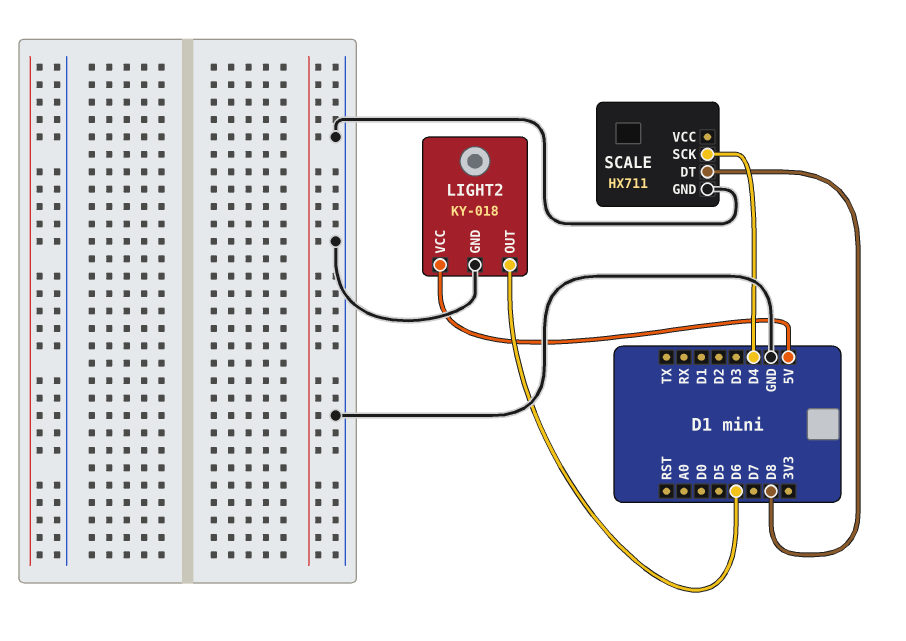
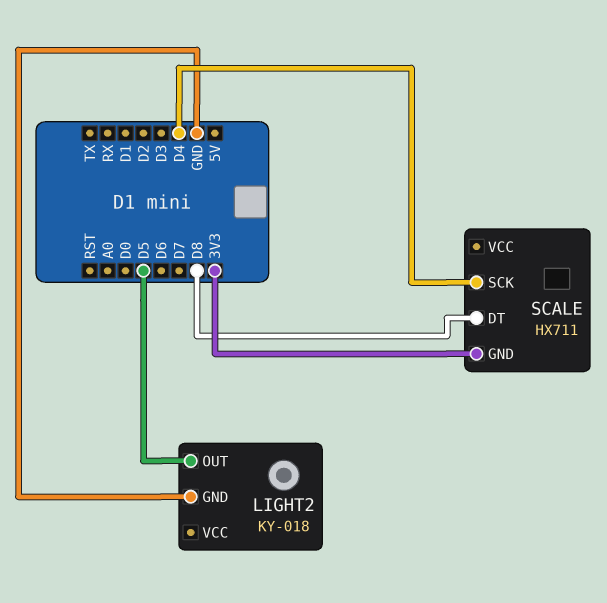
LIGHT2 pin OUT: D6 -> D5
LIGHT2 pin VCC: 5V -> none
SCALE pin GND: GND -> 3V3

